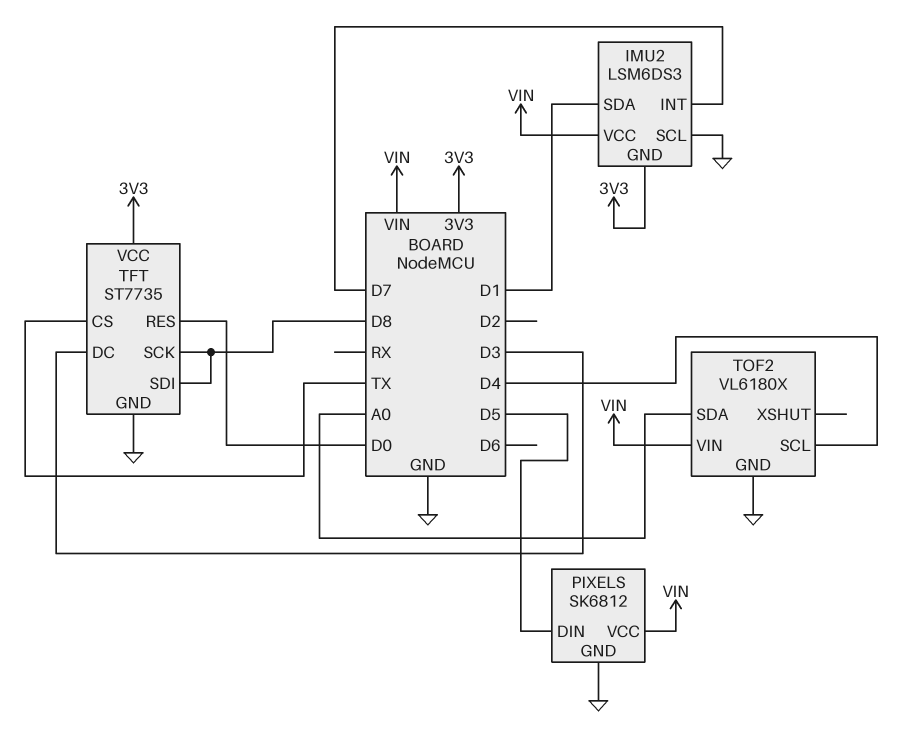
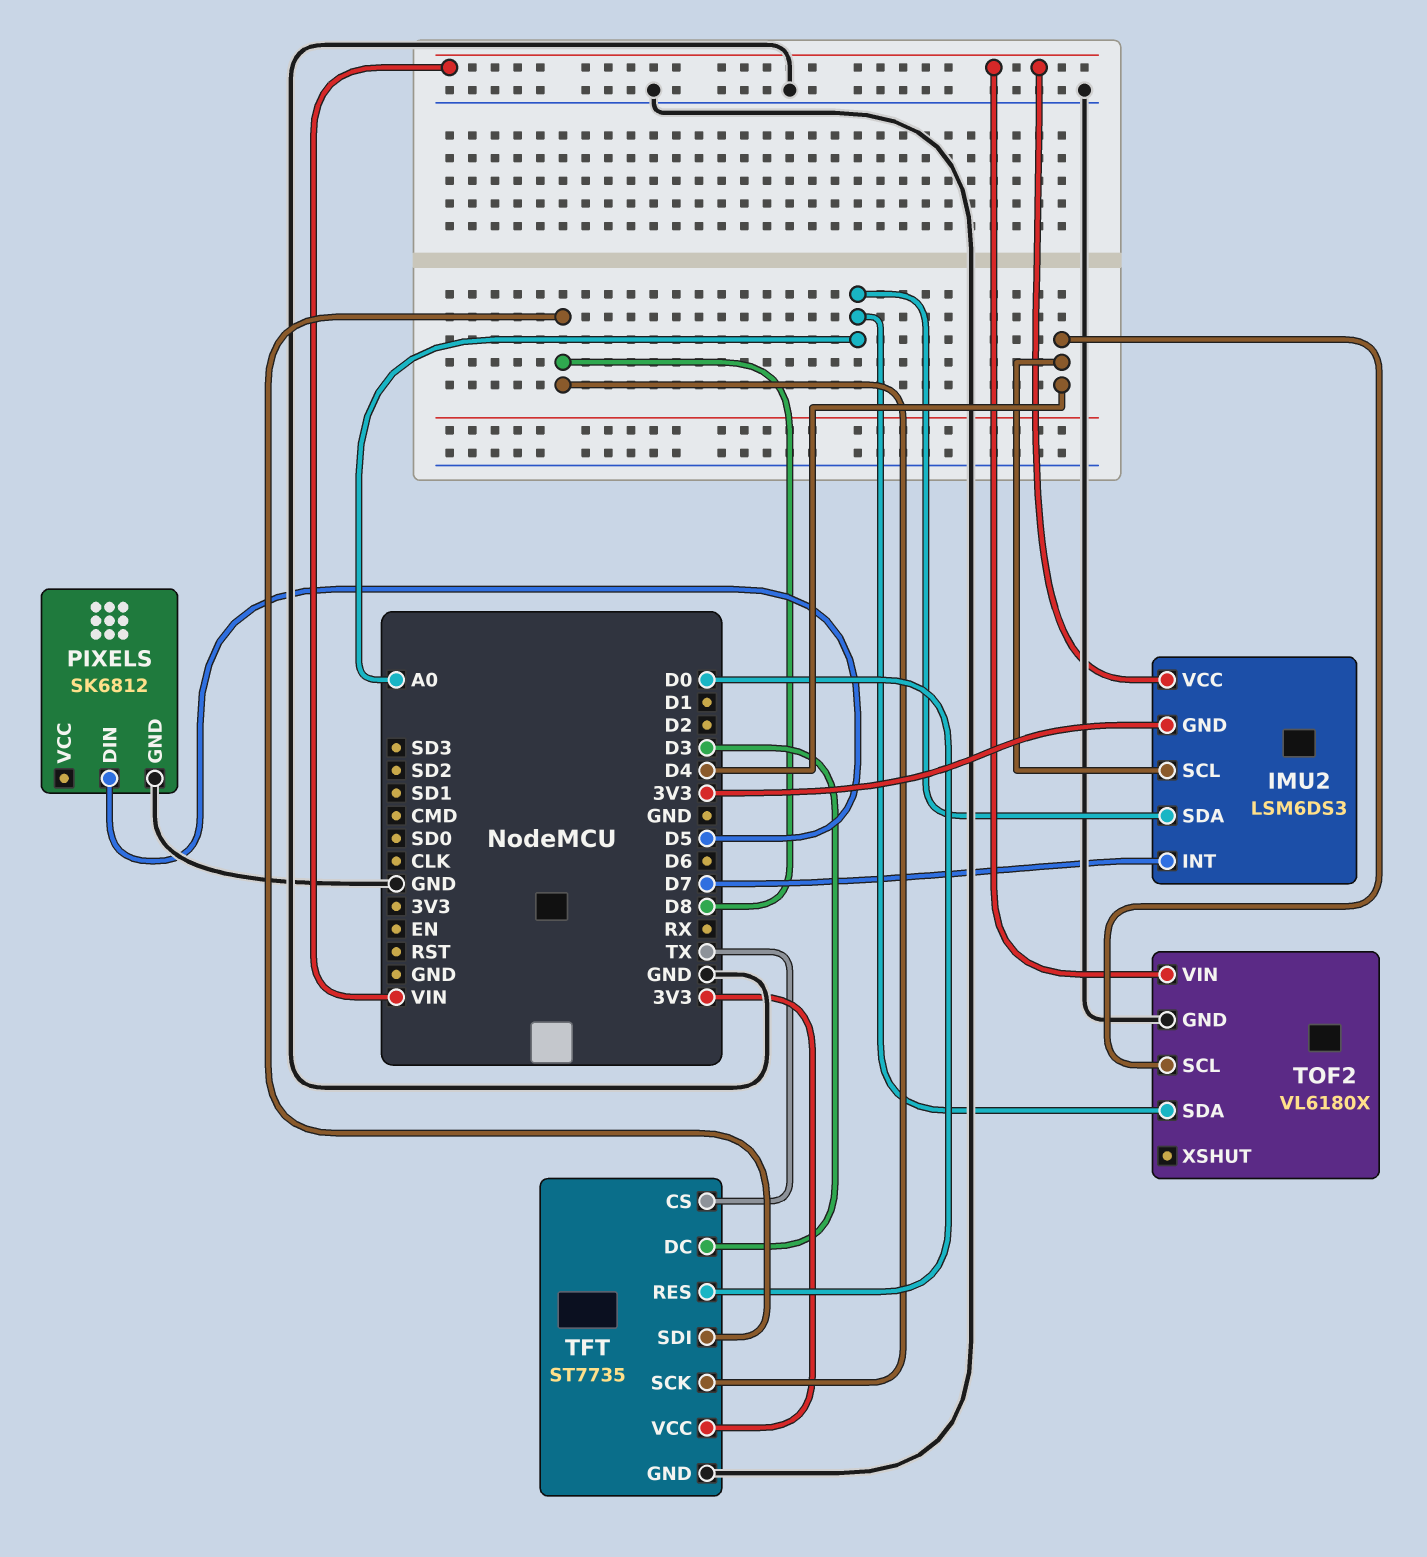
IMU2 pin SCL: GND -> D4
IMU2 pin SDA: D1 -> A0
PIXELS pin VCC: VIN -> none

